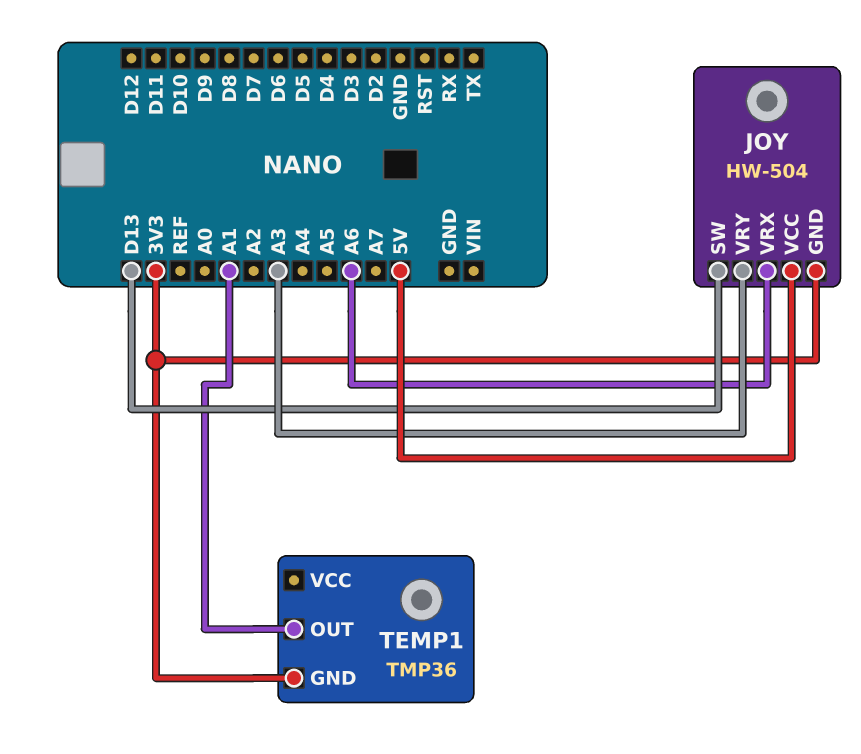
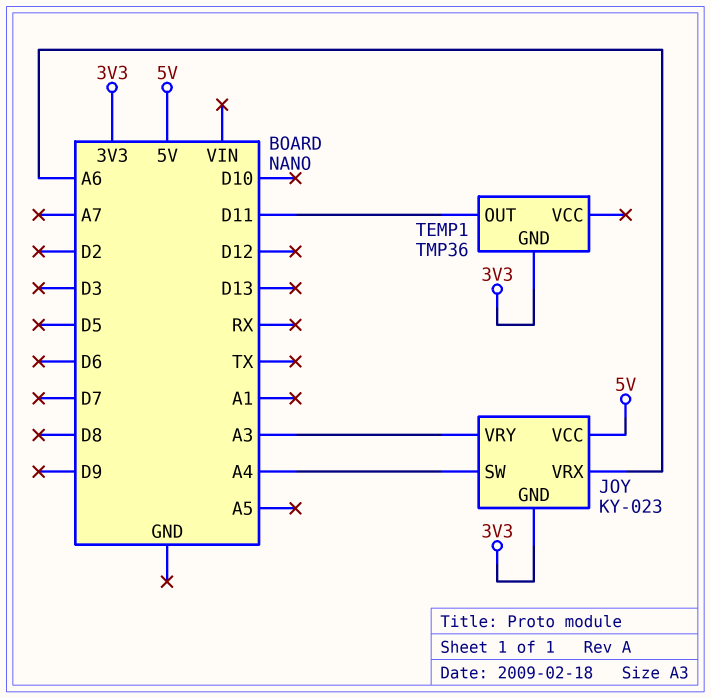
JOY: HW-504 -> KY-023
JOY pin SW: D13 -> A4
TEMP1 pin OUT: A1 -> D11

